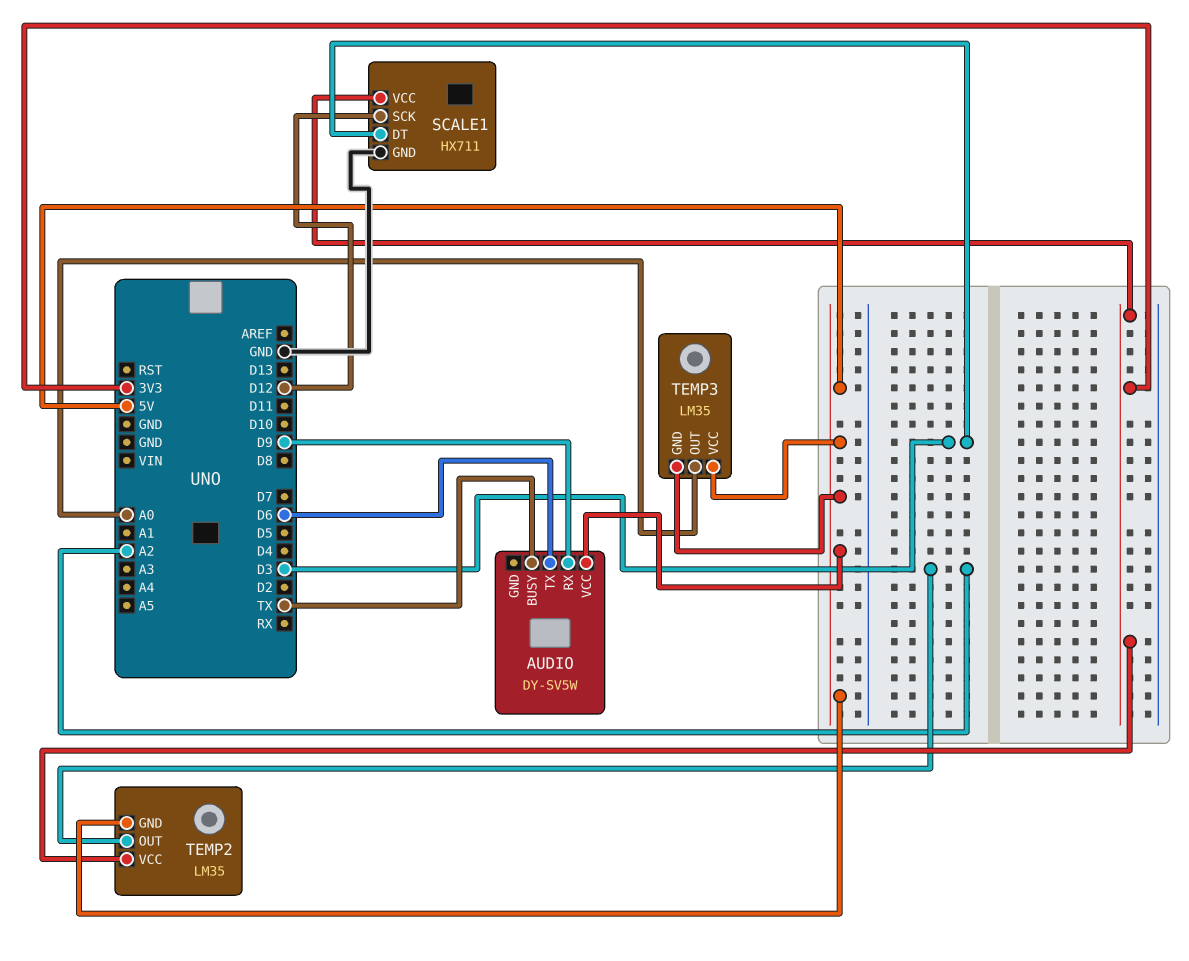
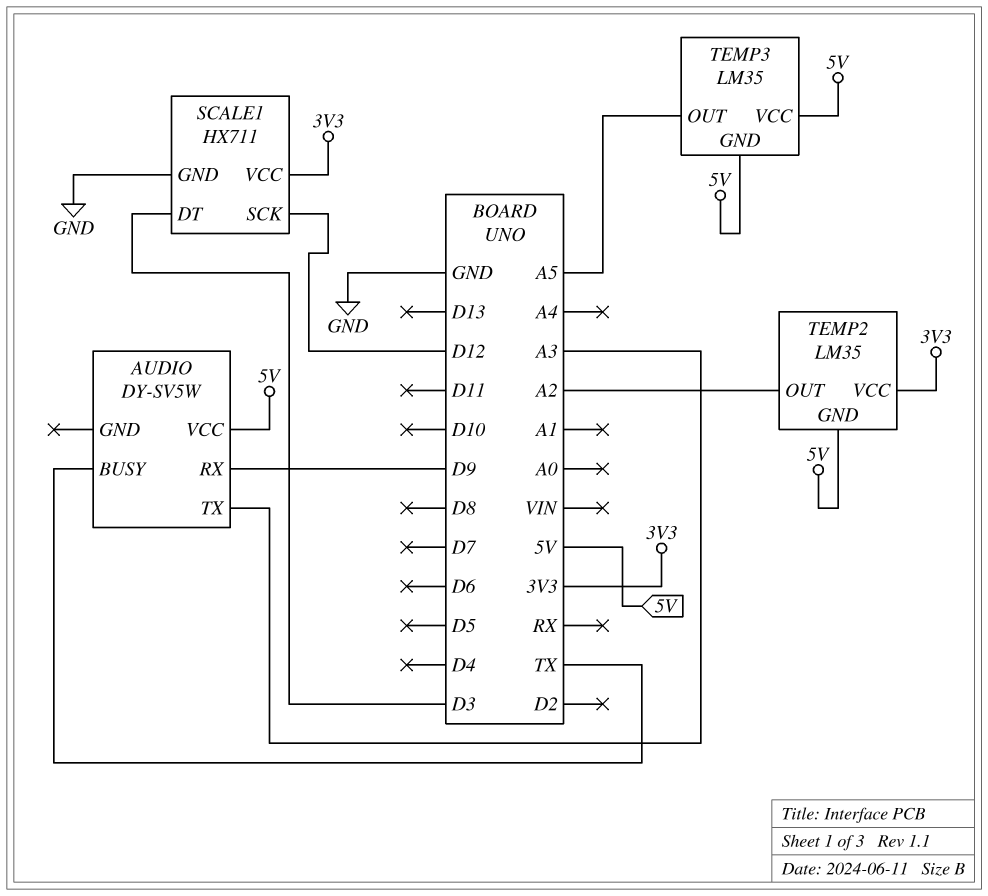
AUDIO pin TX: D6 -> A3
TEMP3 pin OUT: A0 -> A5

